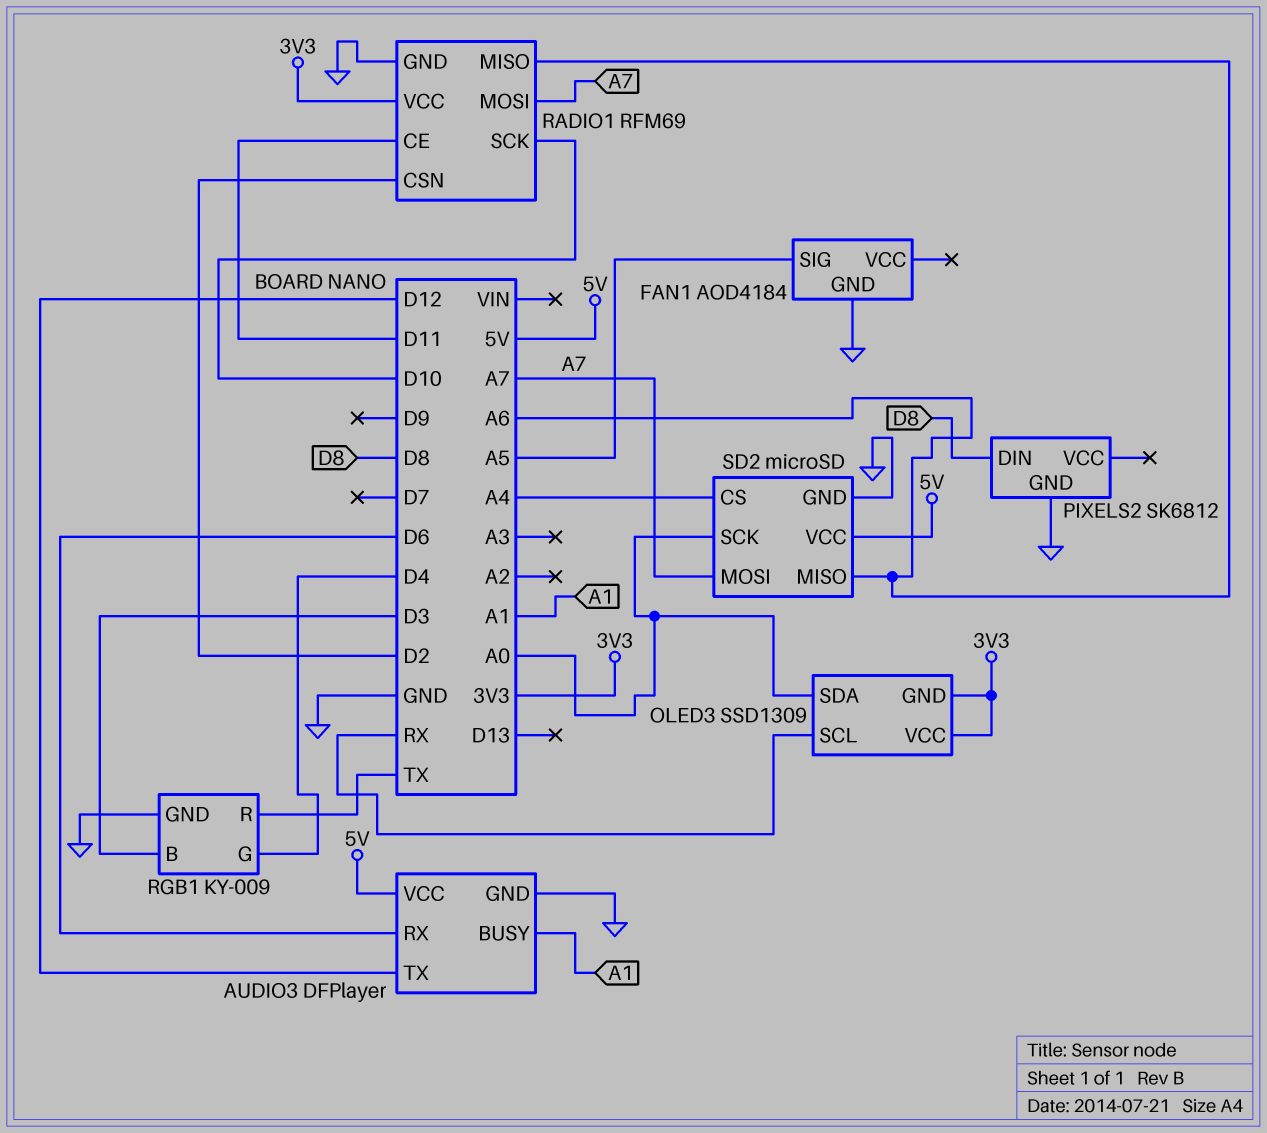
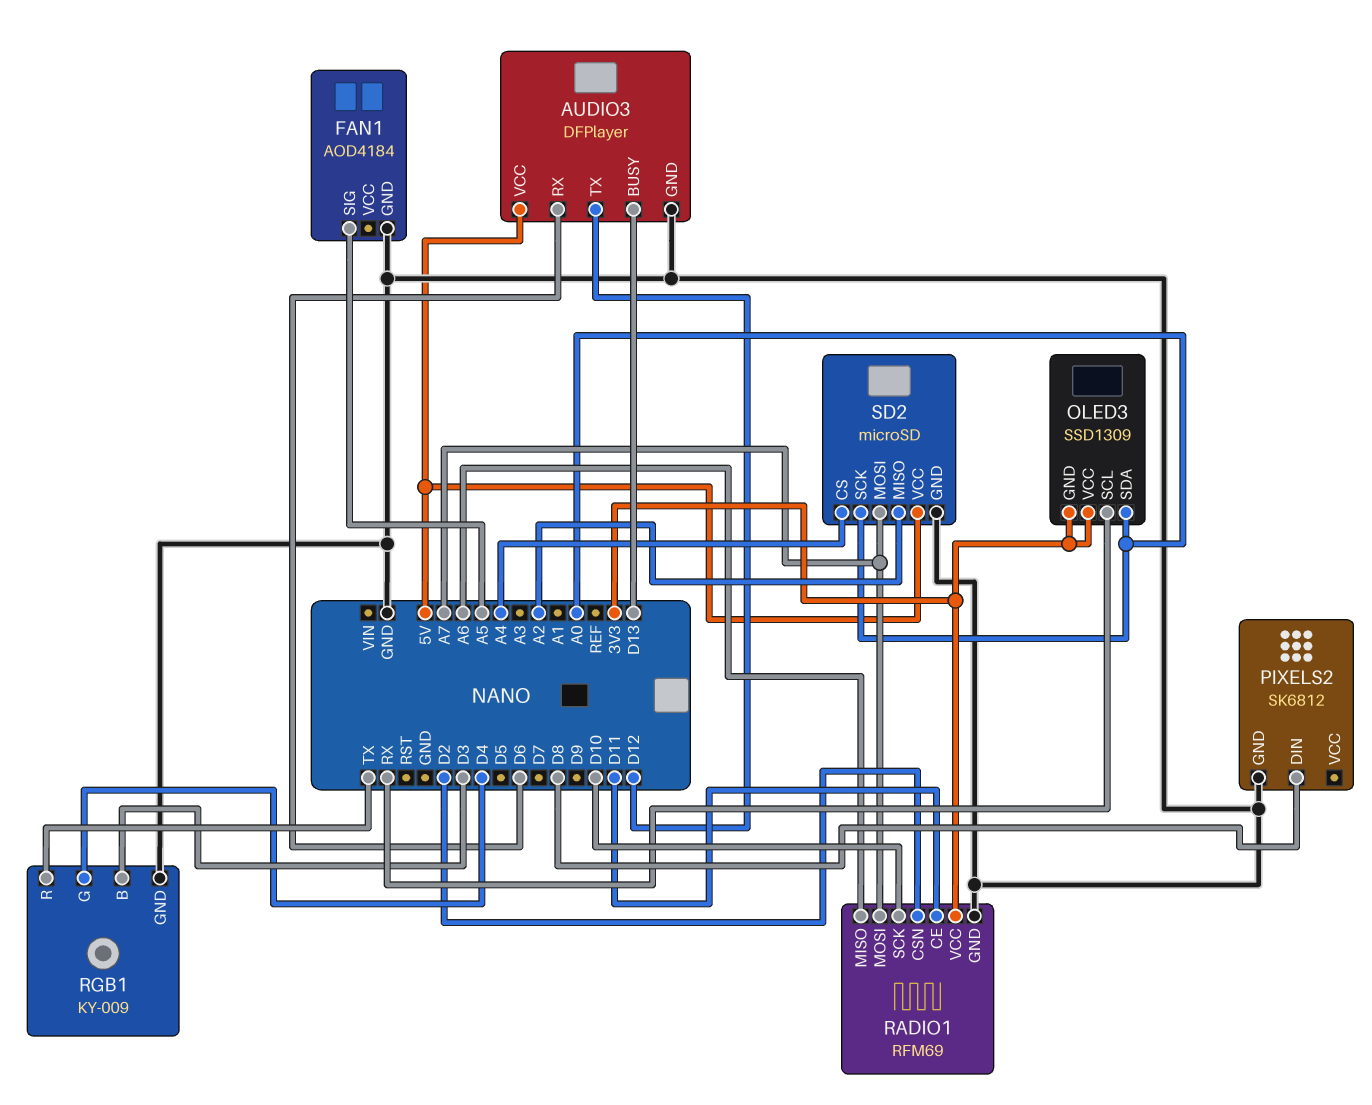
AUDIO3 pin BUSY: A1 -> D13
SD2 pin MISO: A6 -> A2

